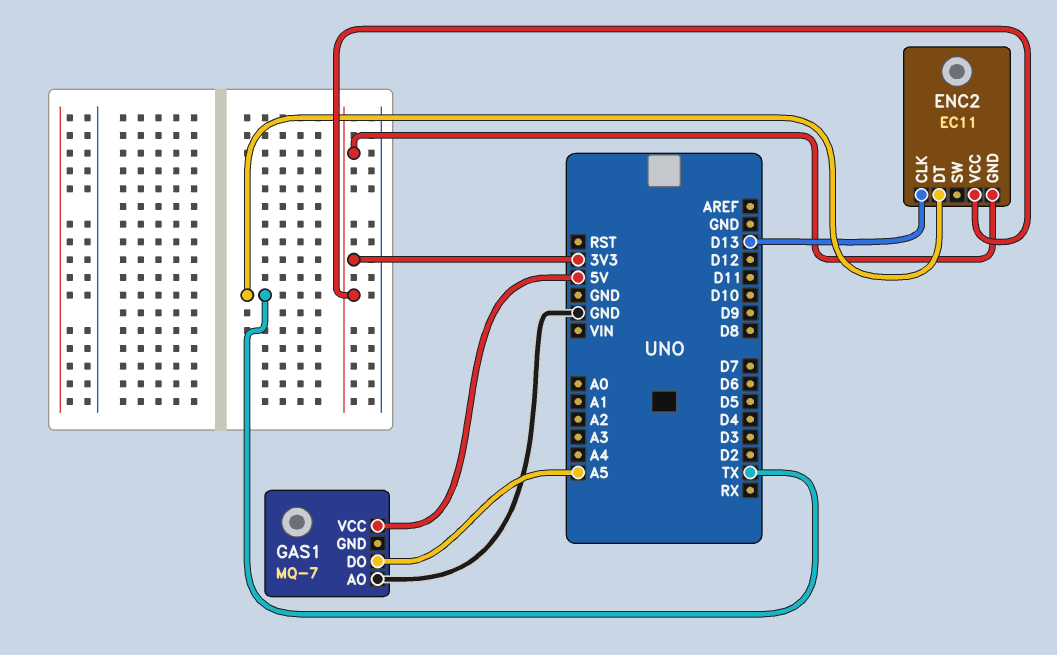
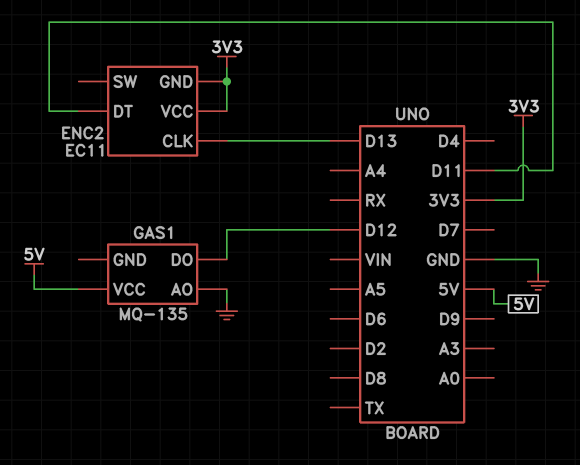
ENC2 pin DT: TX -> D11
GAS1: MQ-7 -> MQ-135
GAS1 pin DO: A5 -> D12

